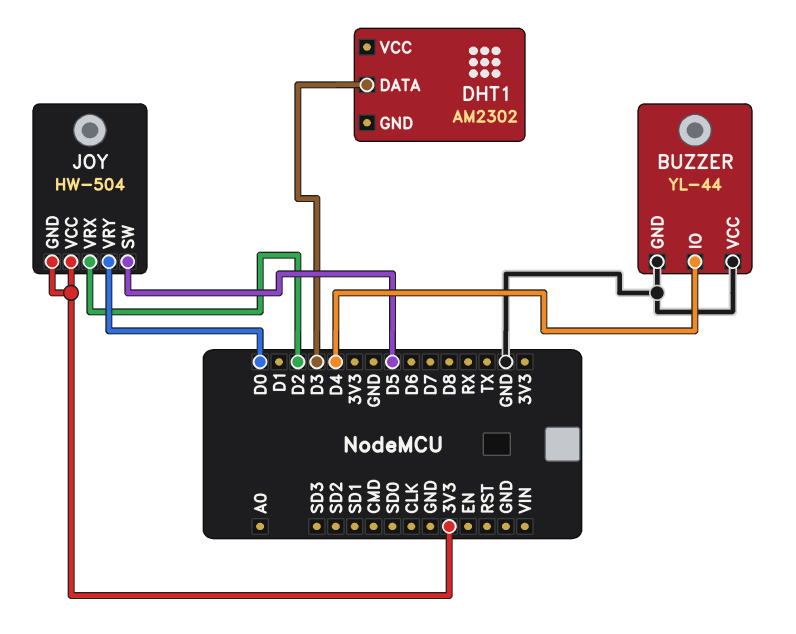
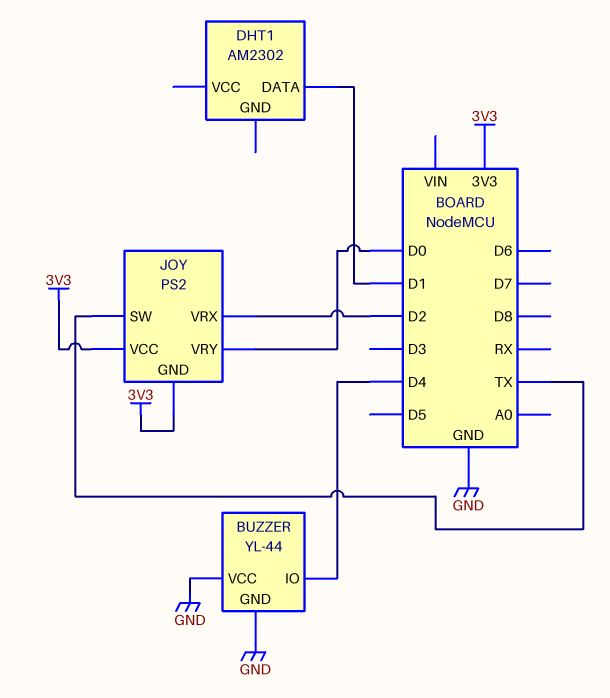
DHT1 pin DATA: D3 -> D1
JOY: HW-504 -> PS2
JOY pin SW: D5 -> TX

